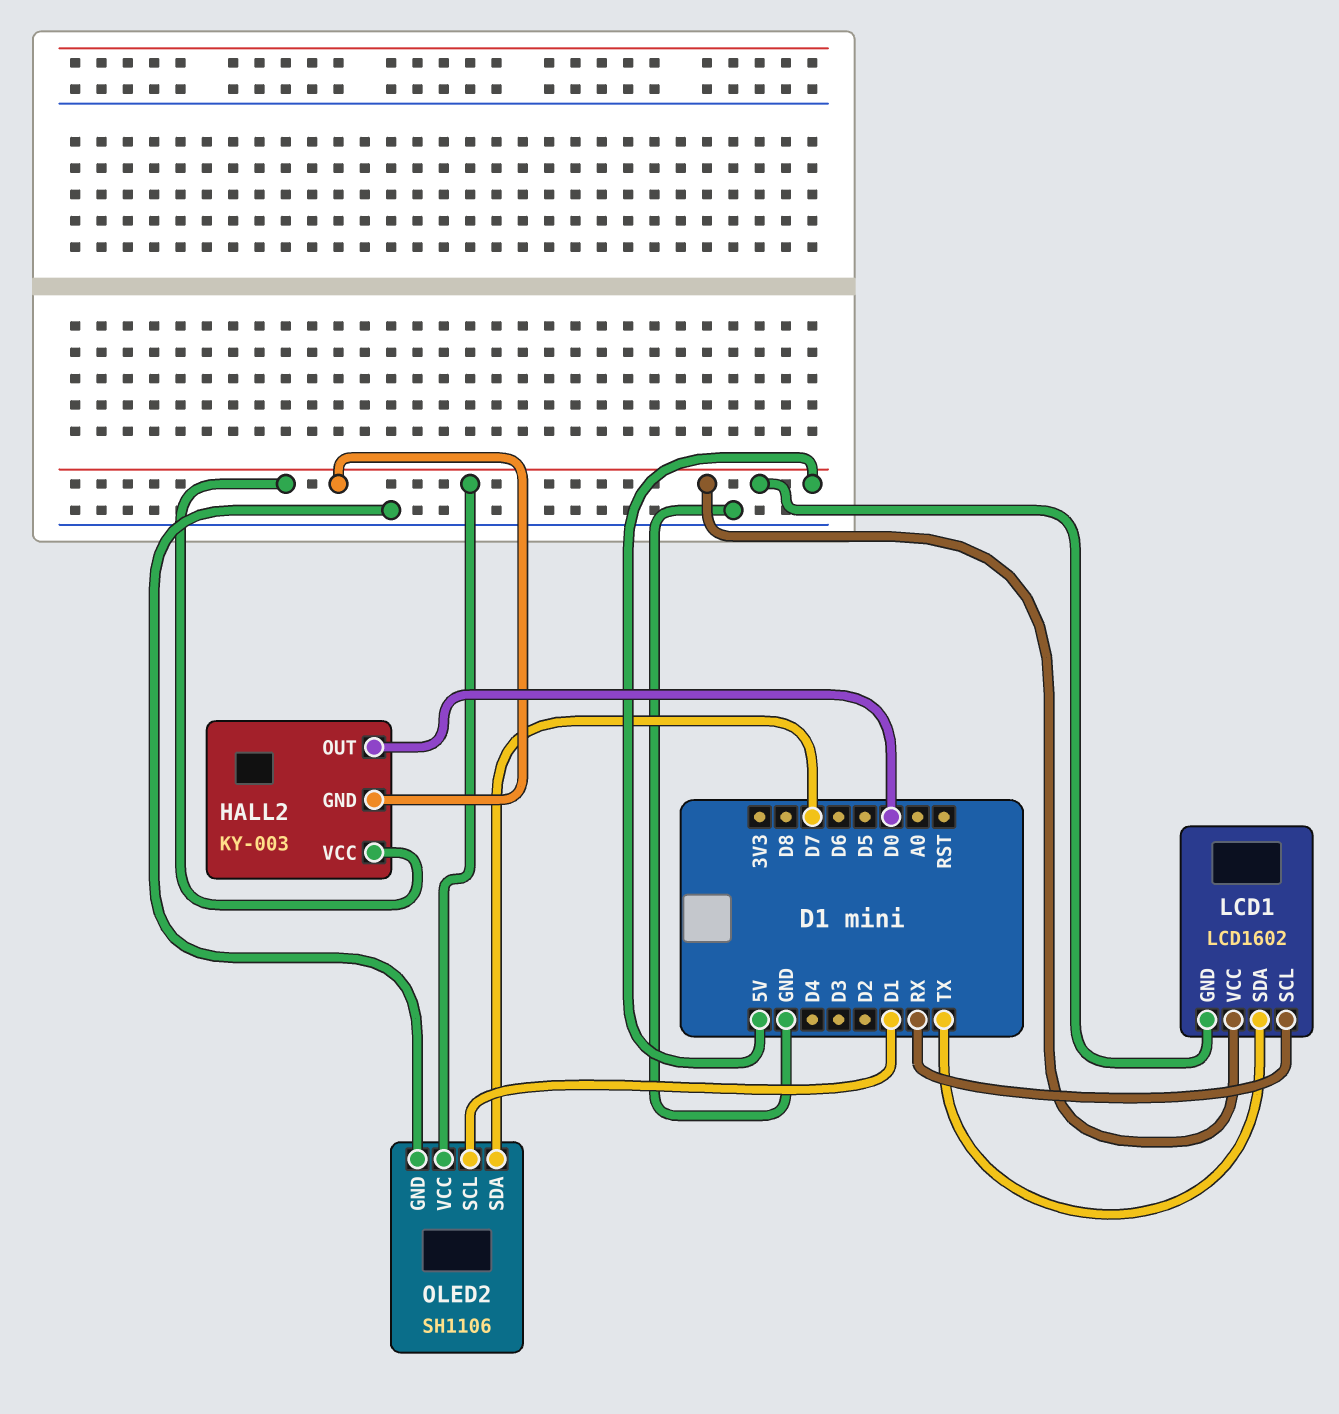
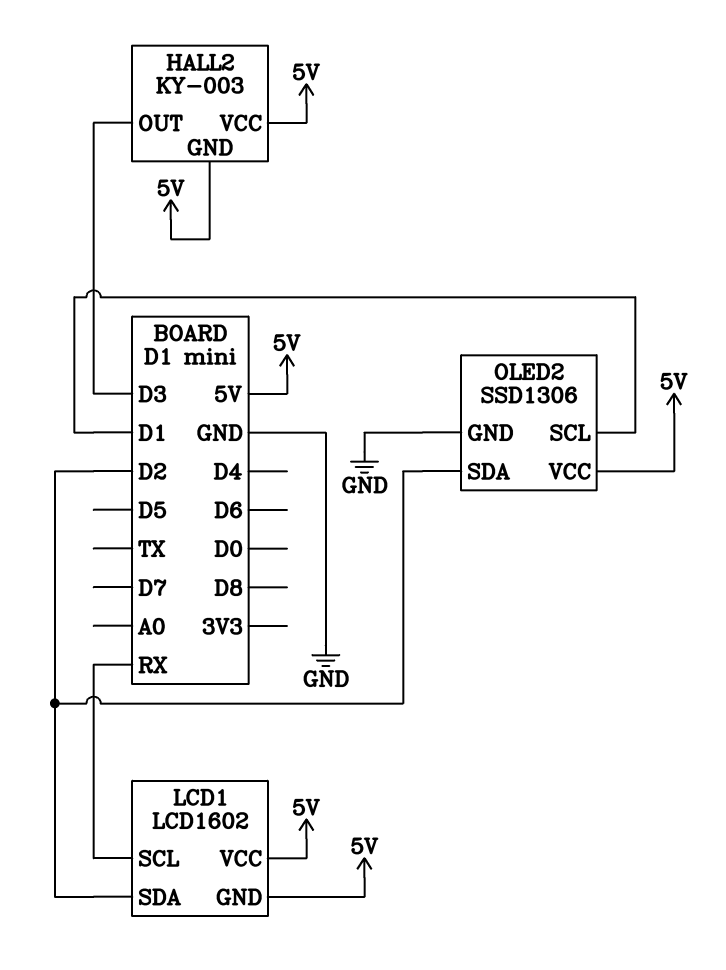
HALL2 pin OUT: D0 -> D3
LCD1 pin SDA: TX -> D2
OLED2: SH1106 -> SSD1306
OLED2 pin SDA: D7 -> D2

